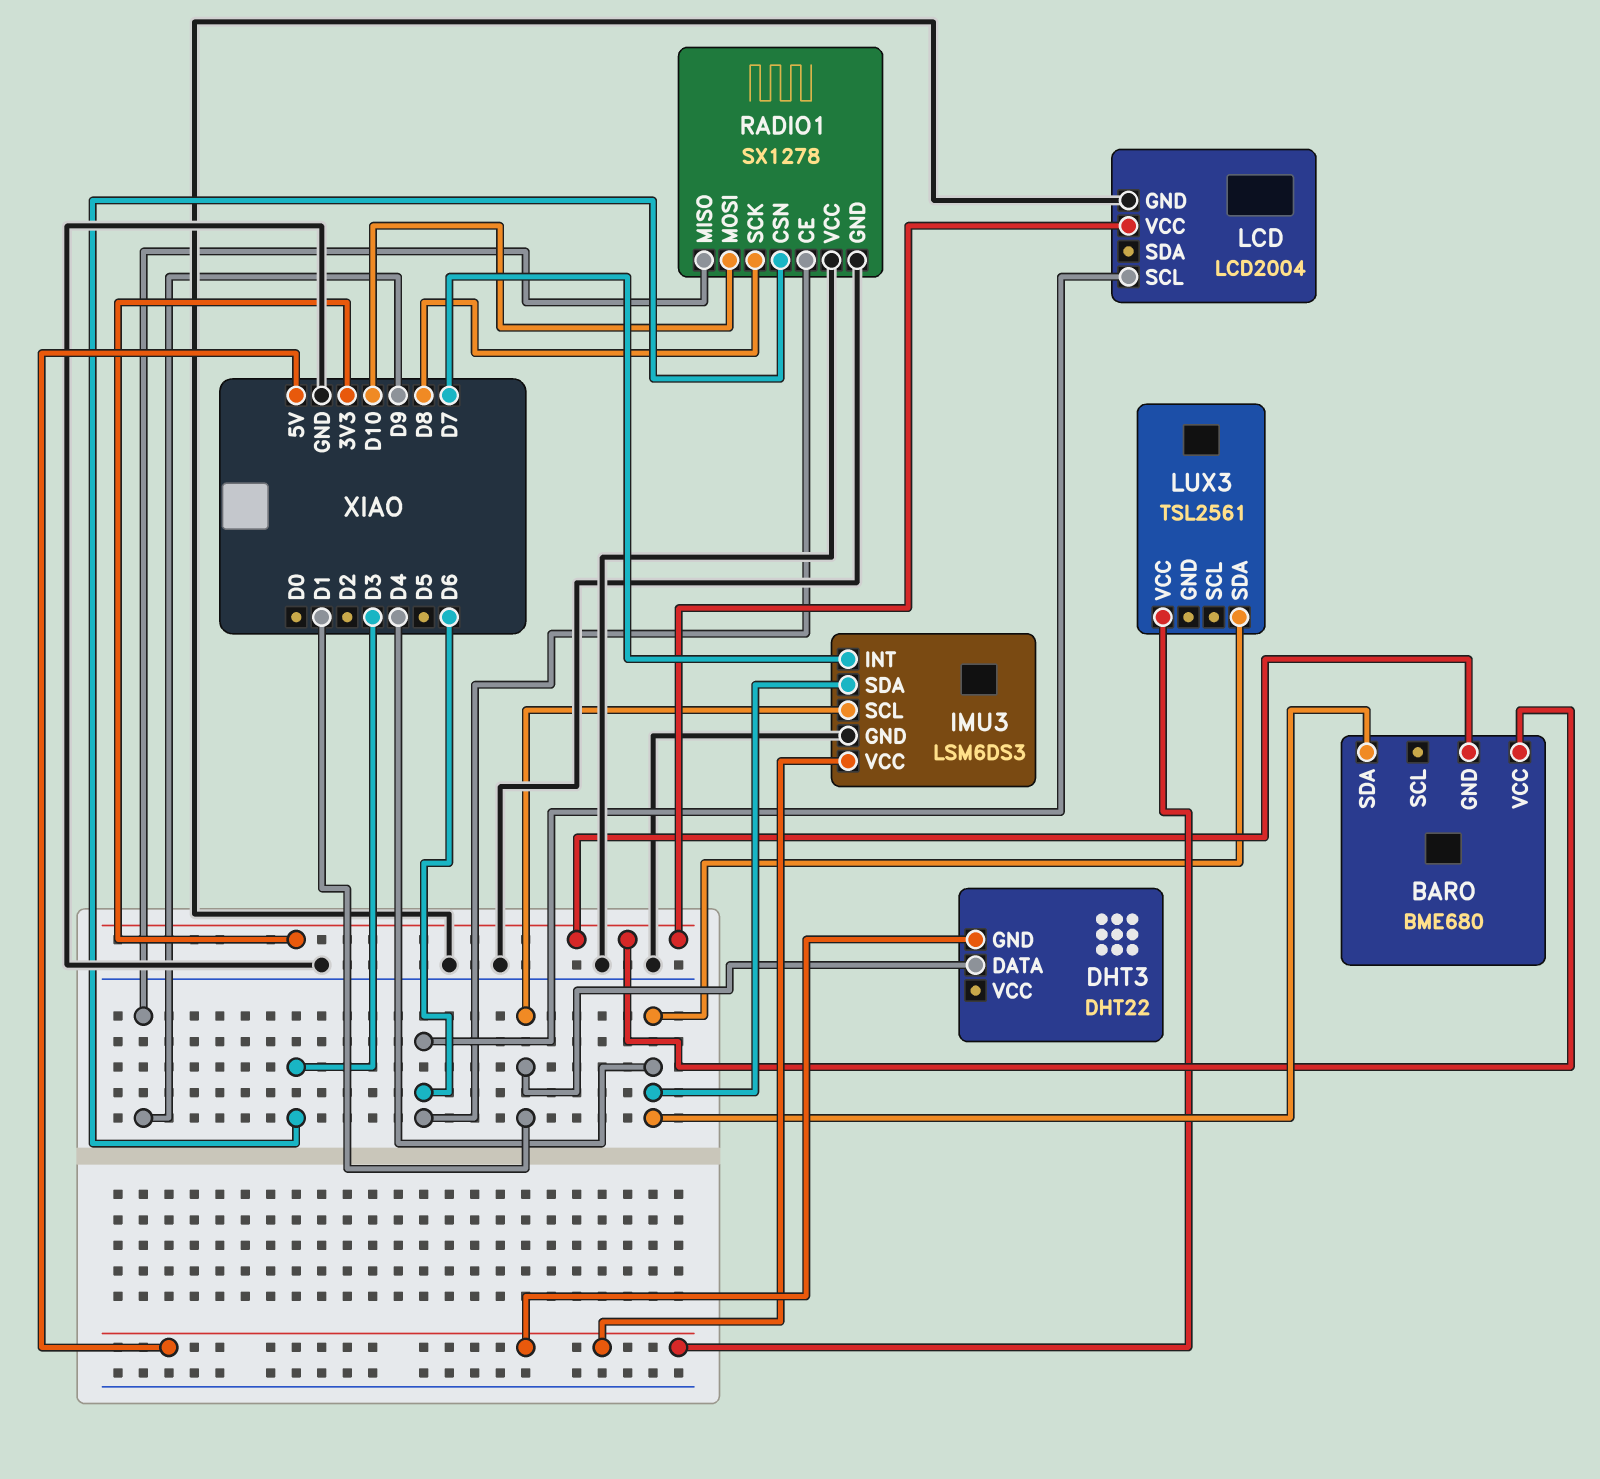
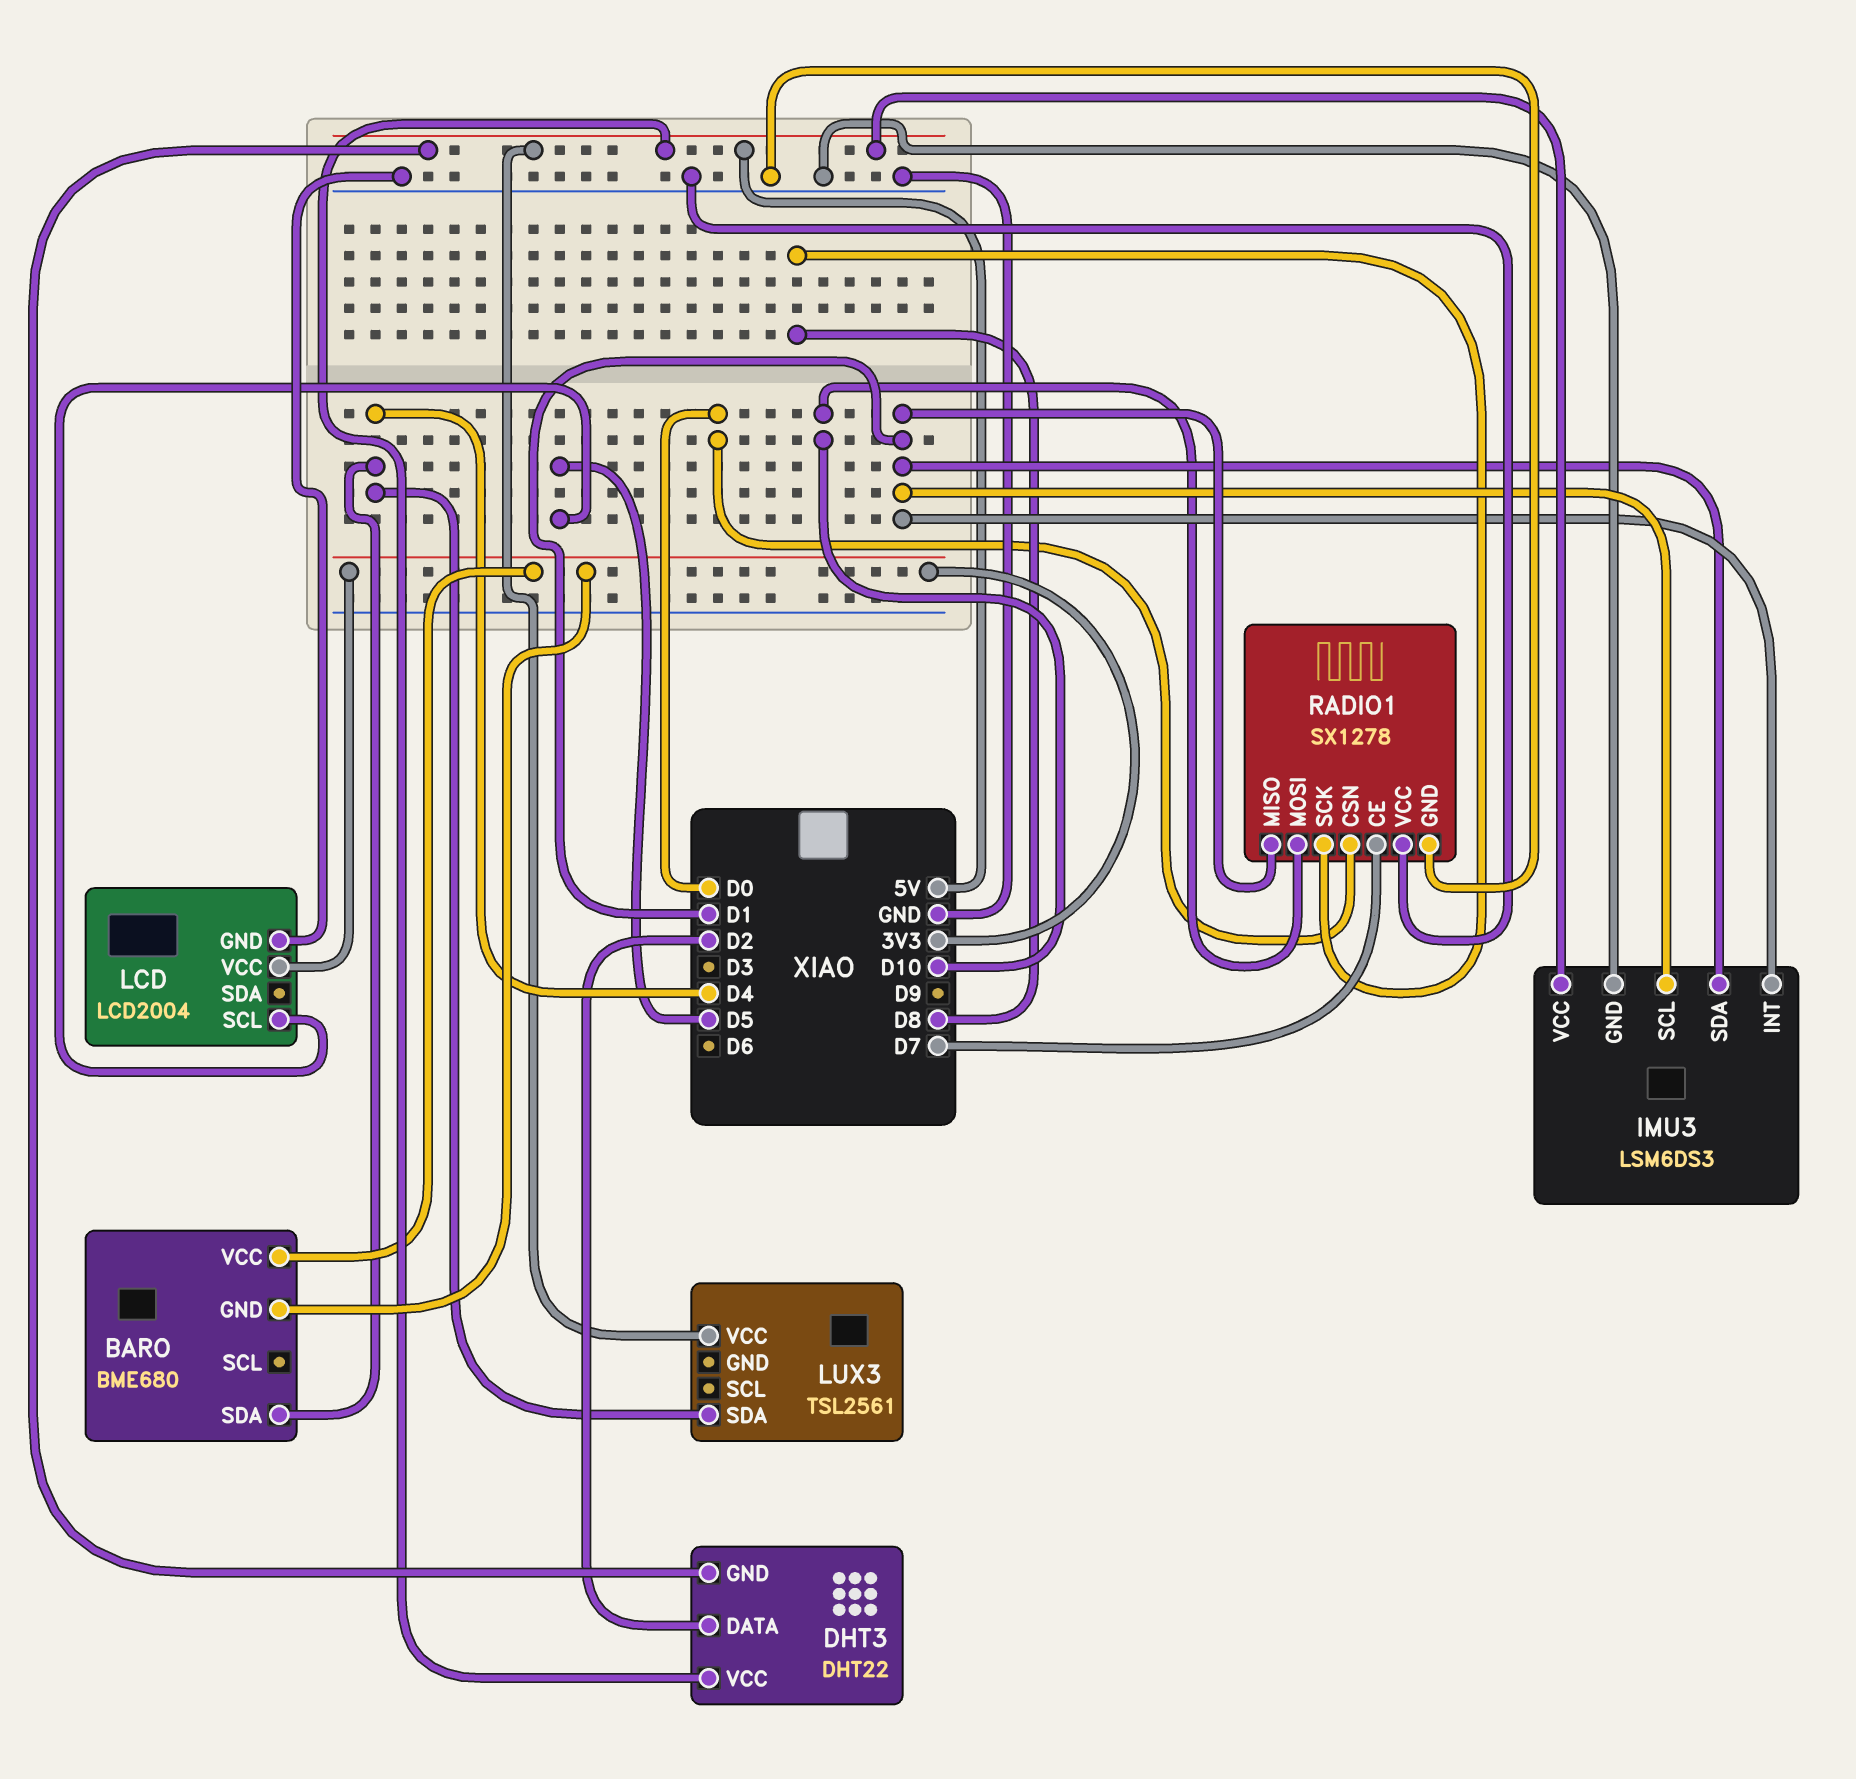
DHT3 pin DATA: D1 -> D2
DHT3 pin VCC: none -> 5V
IMU3 pin INT: D7 -> D1
IMU3 pin SDA: D4 -> D1
LCD pin SCL: D6 -> D5
RADIO1 pin CE: D6 -> D7
RADIO1 pin CSN: D3 -> D0
RADIO1 pin MISO: D9 -> D1

